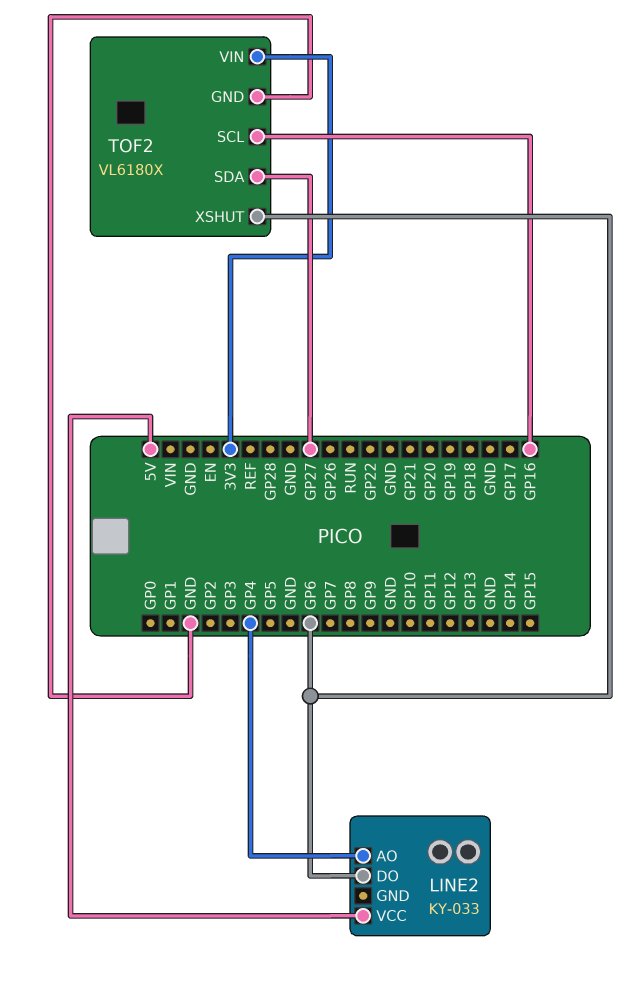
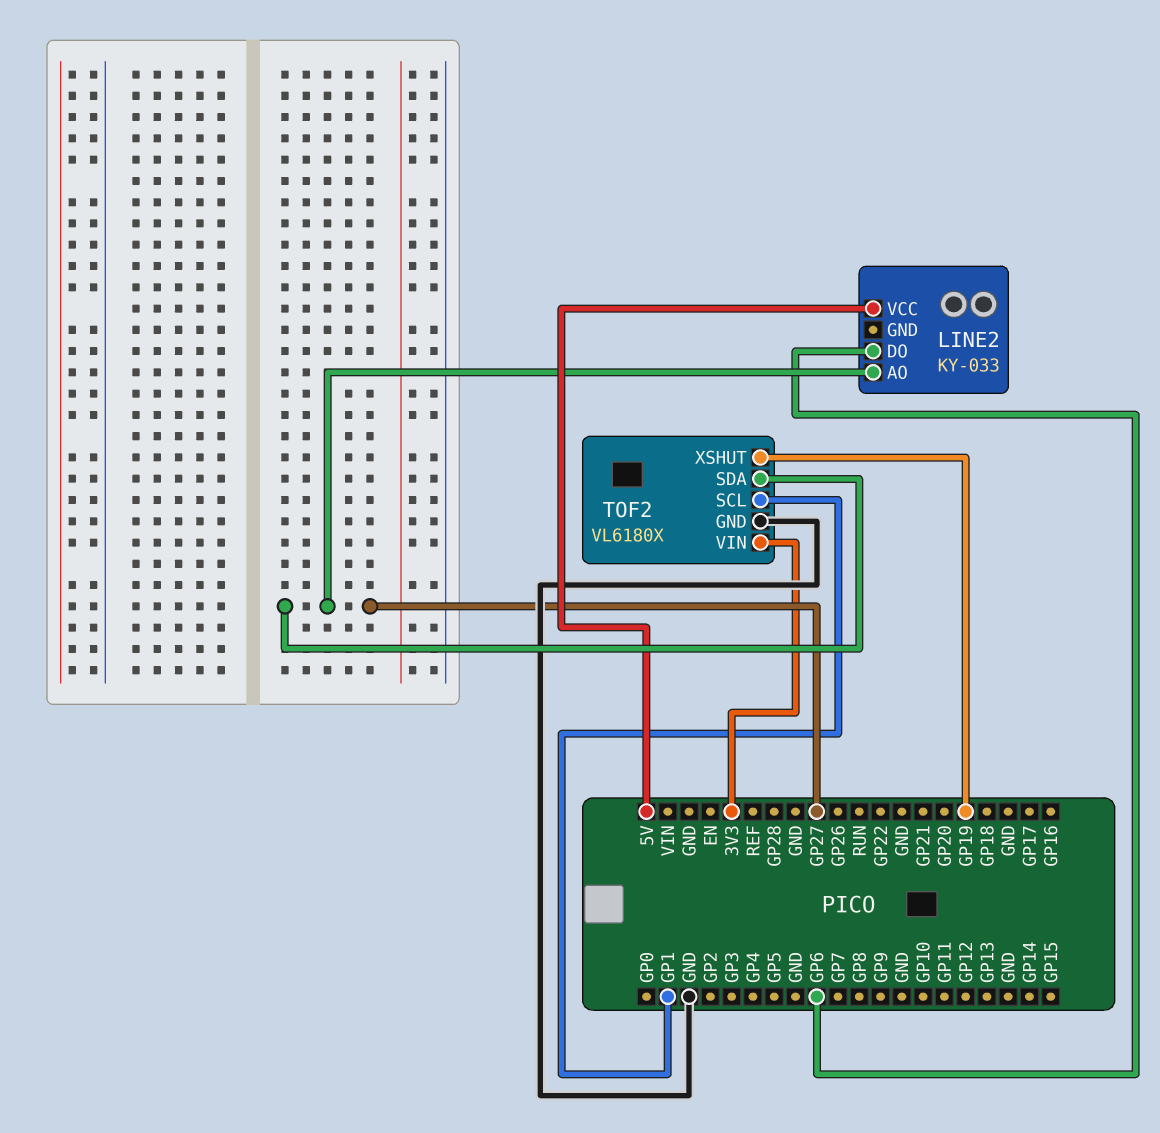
LINE2 pin AO: GP4 -> GP27
TOF2 pin SCL: GP16 -> GP1
TOF2 pin XSHUT: GP6 -> GP19

